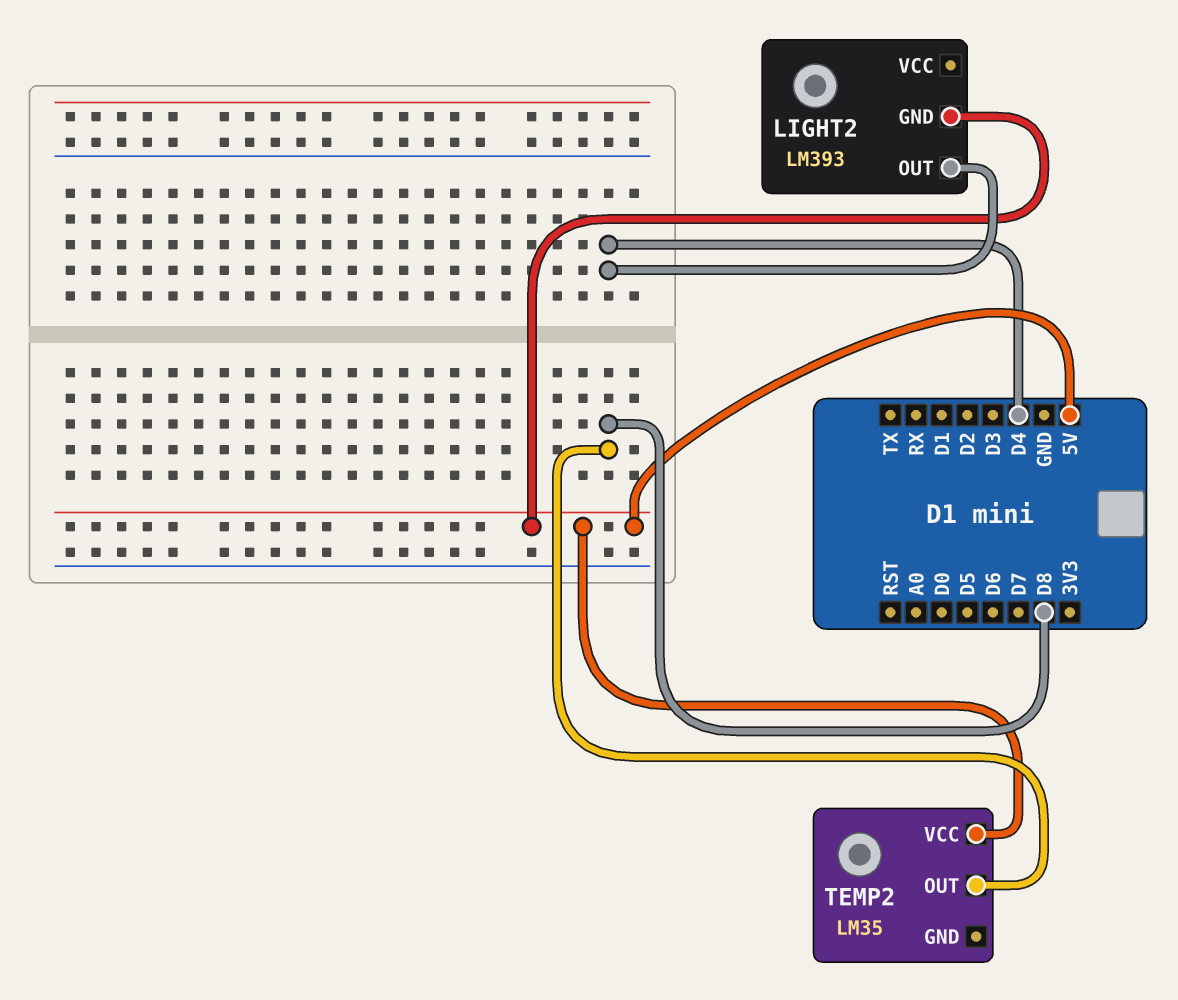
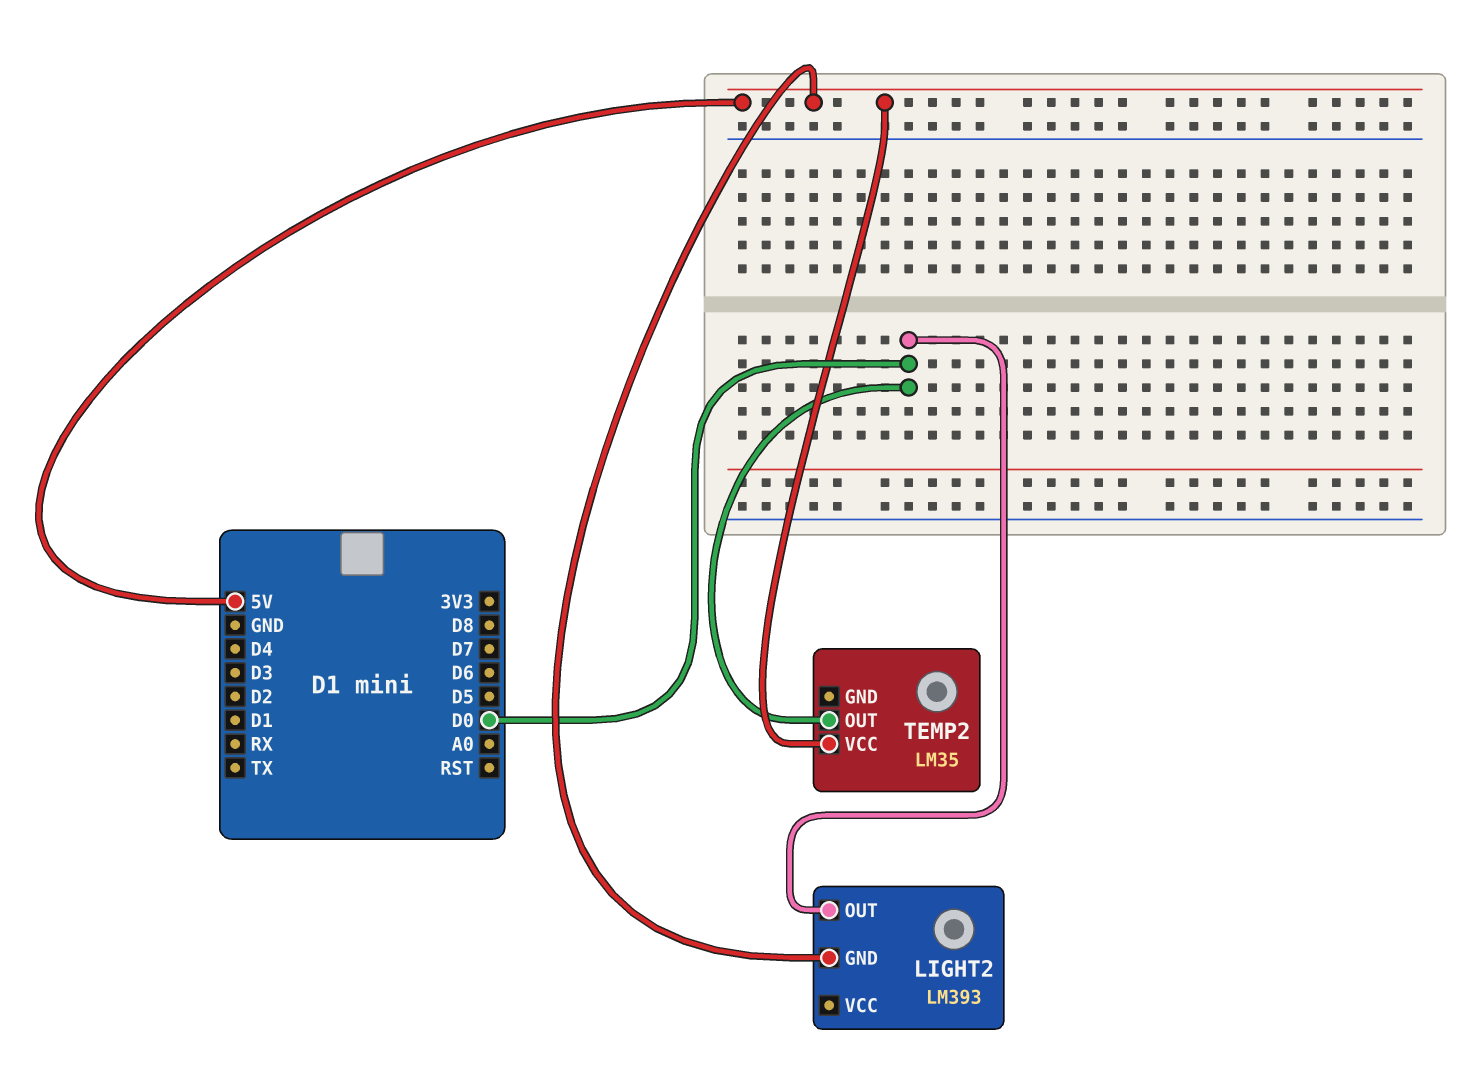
LIGHT2 pin OUT: D4 -> D0
TEMP2 pin OUT: D8 -> D0

